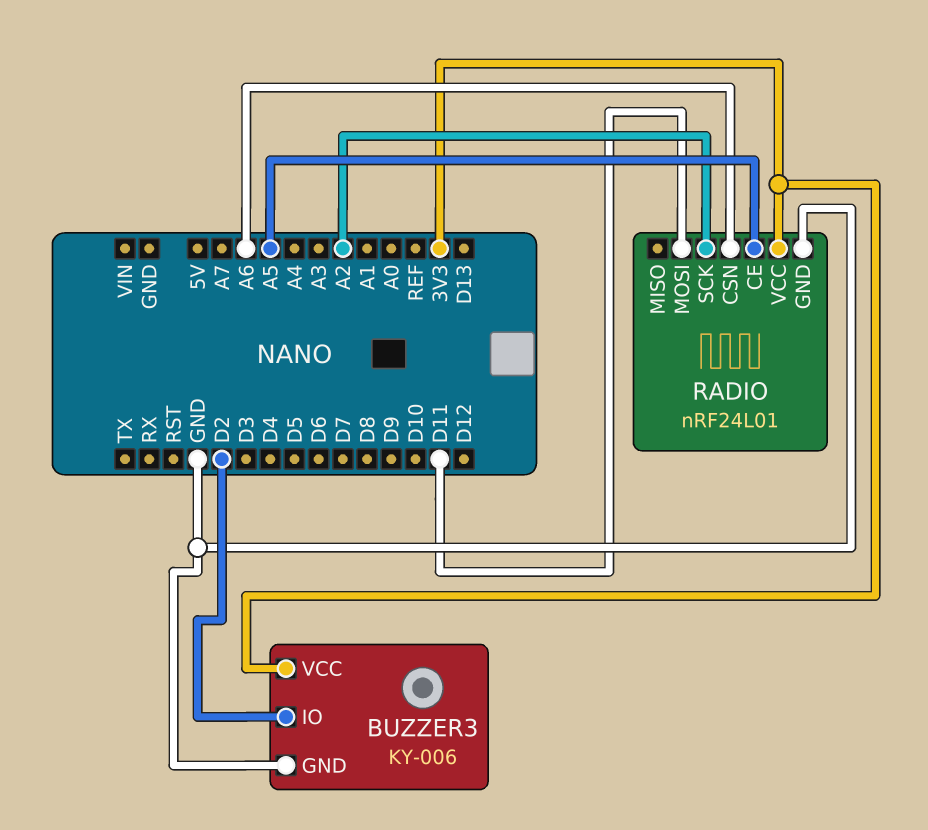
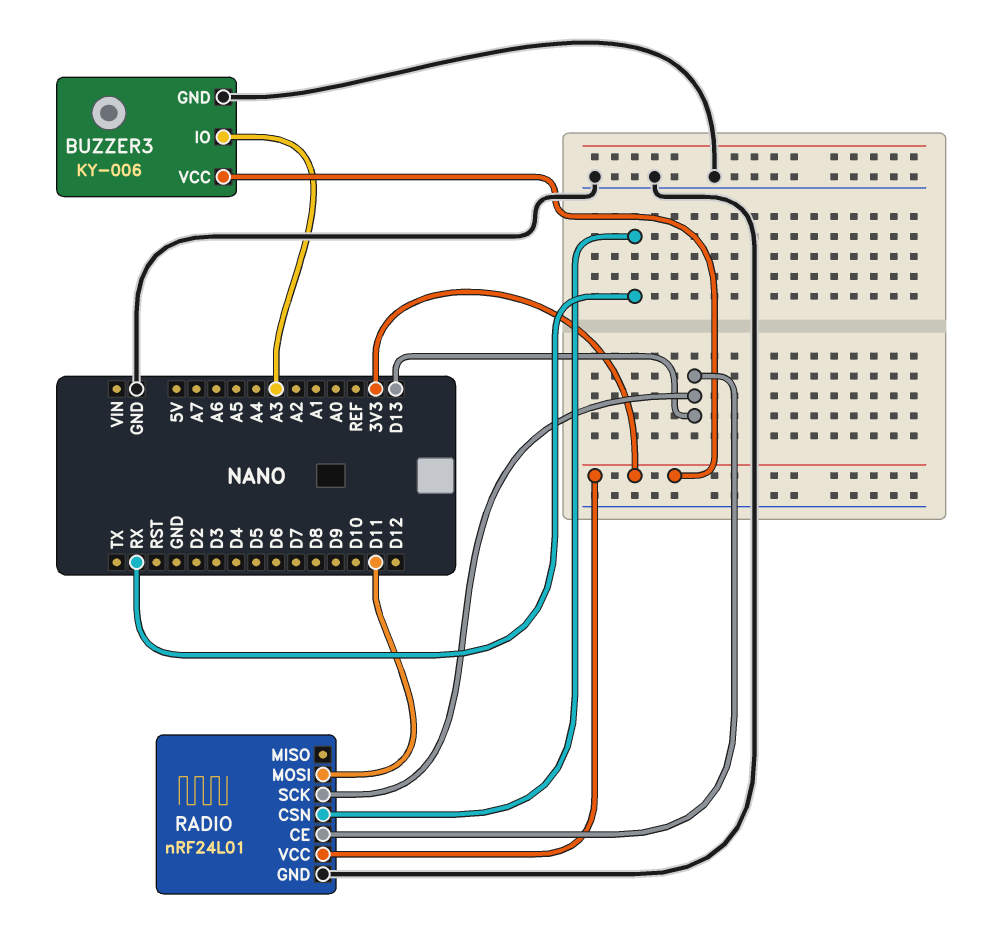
BUZZER3 pin IO: D2 -> A3
RADIO pin CE: A5 -> D13
RADIO pin CSN: A6 -> RX
RADIO pin SCK: A2 -> D13

